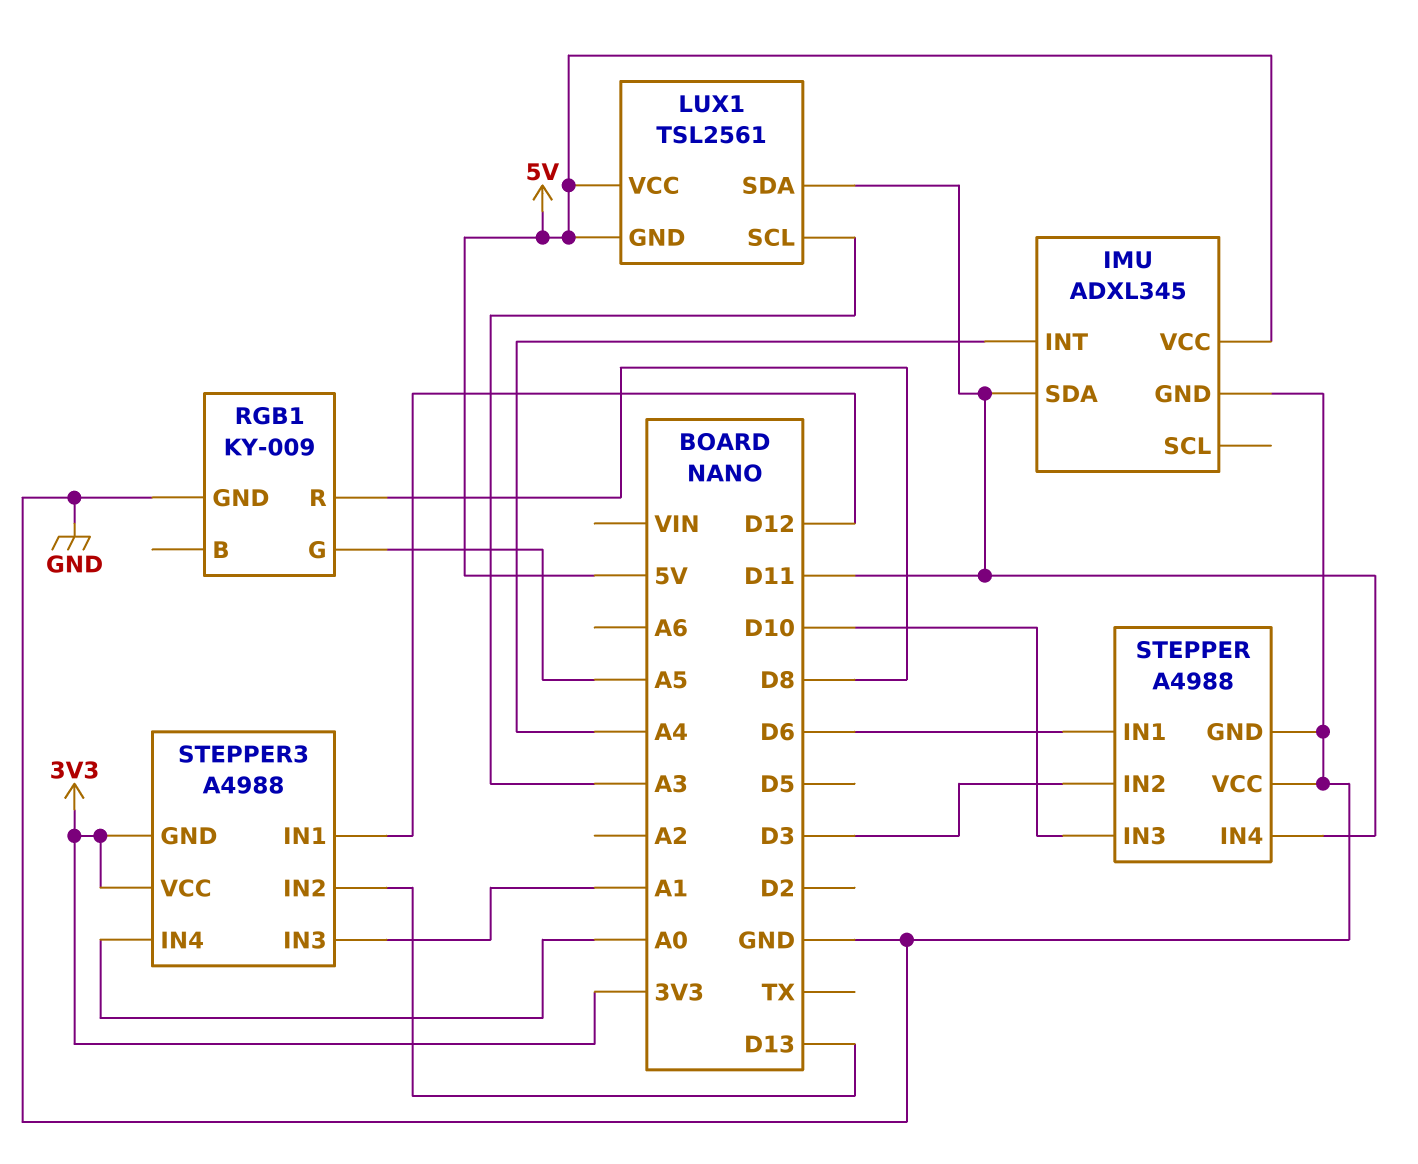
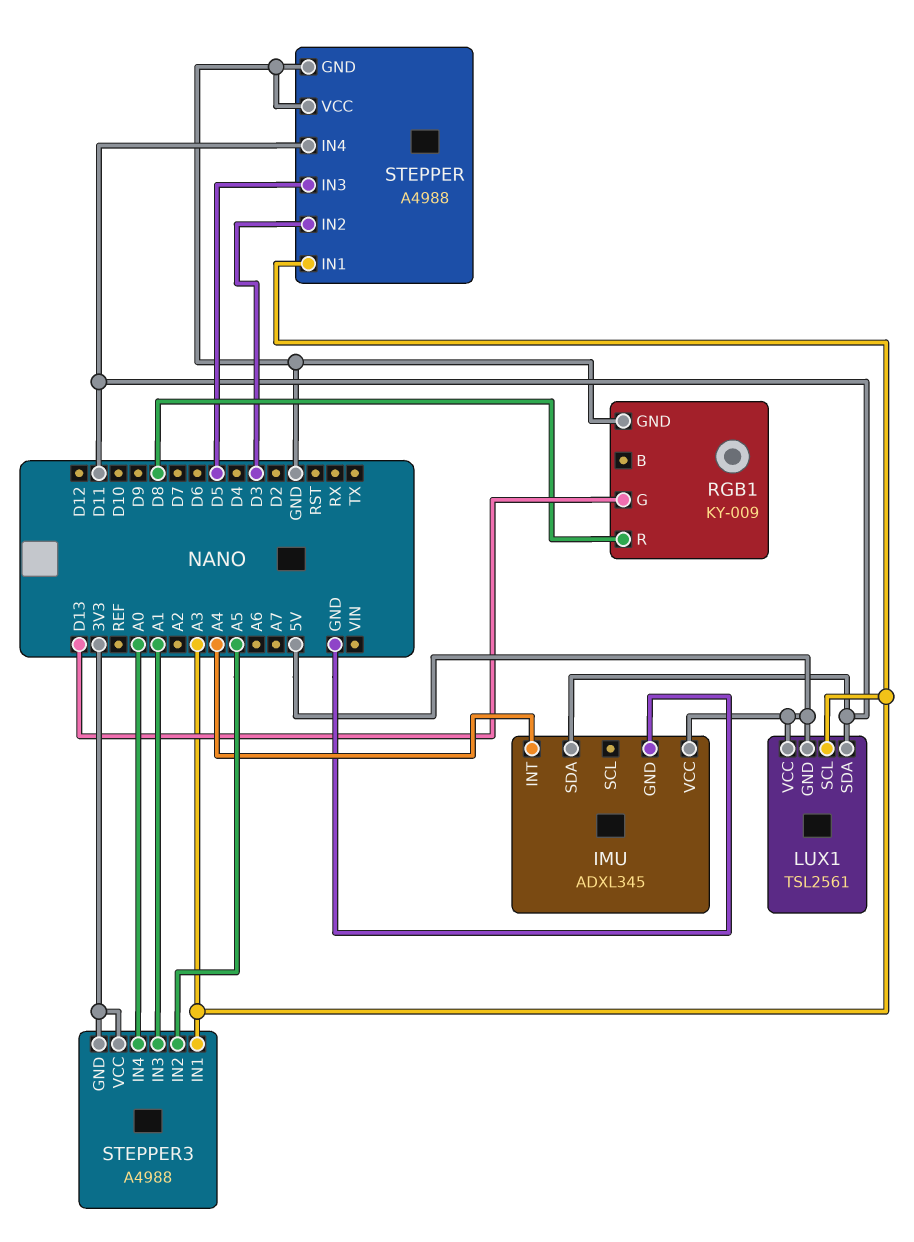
RGB1 pin G: A5 -> D13
STEPPER pin IN1: D6 -> A3
STEPPER pin IN3: D10 -> D5
STEPPER3 pin IN1: D12 -> A3
STEPPER3 pin IN2: D13 -> A5

